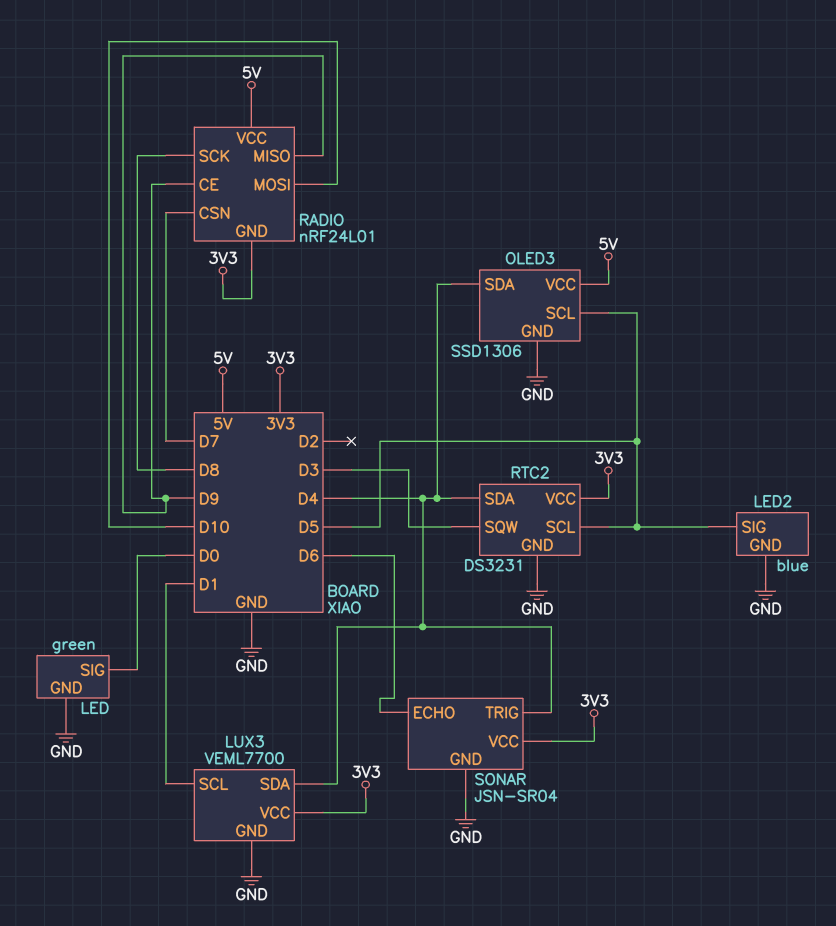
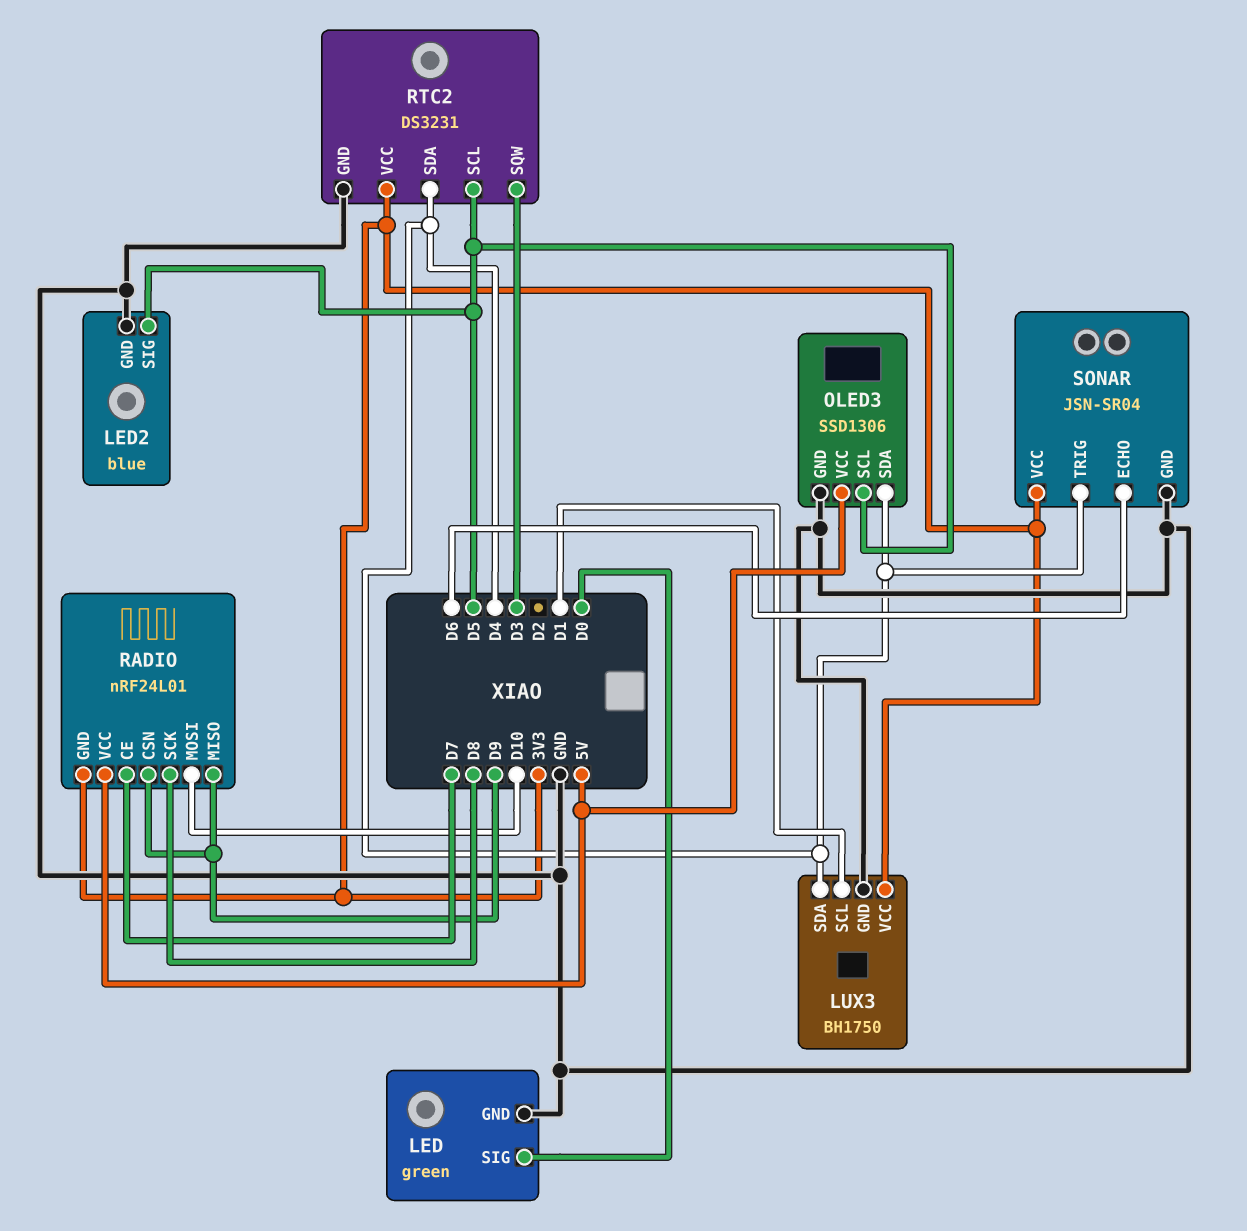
LUX3: VEML7700 -> BH1750
RADIO pin CE: D9 -> D7
RADIO pin CSN: D7 -> D9

